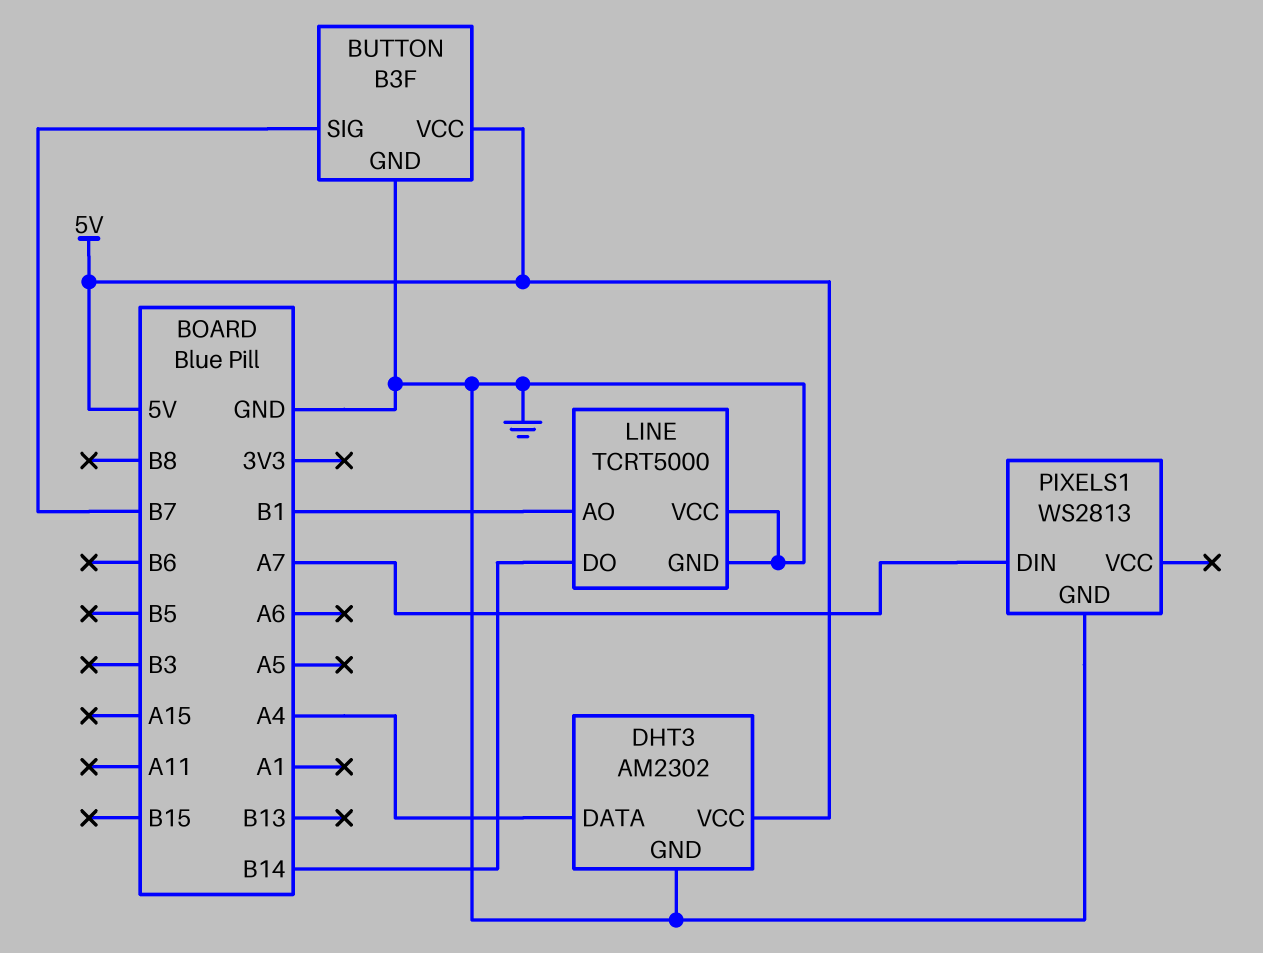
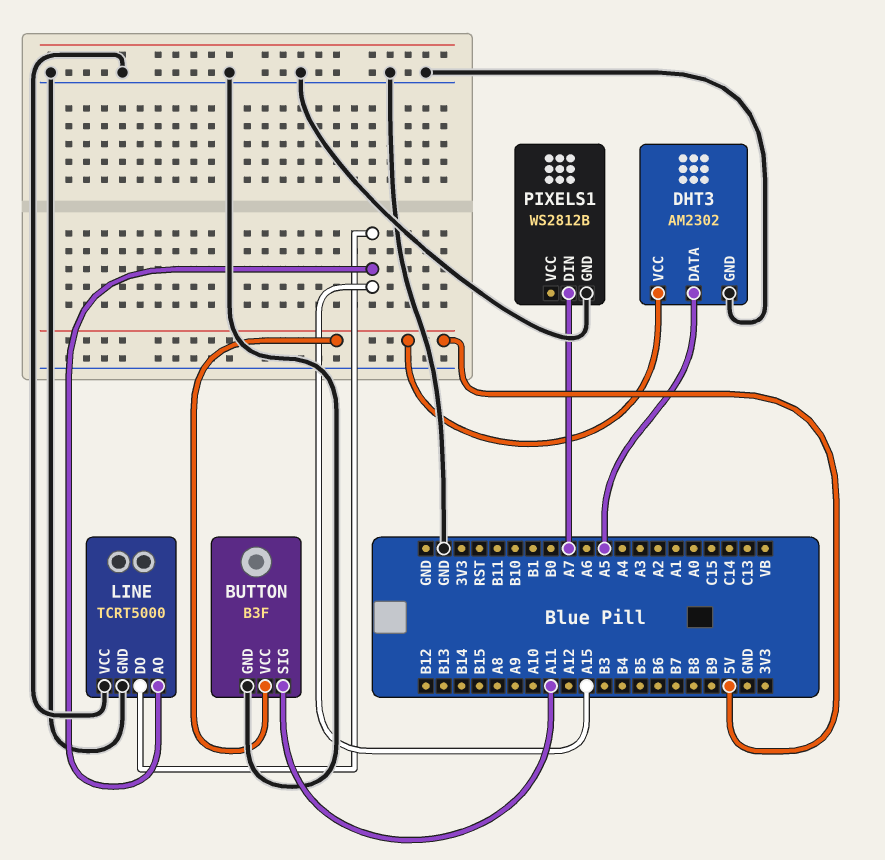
BUTTON pin SIG: B7 -> A11
DHT3 pin DATA: A4 -> A5
LINE pin AO: B1 -> A15
LINE pin DO: B14 -> A15
PIXELS1: WS2813 -> WS2812B

